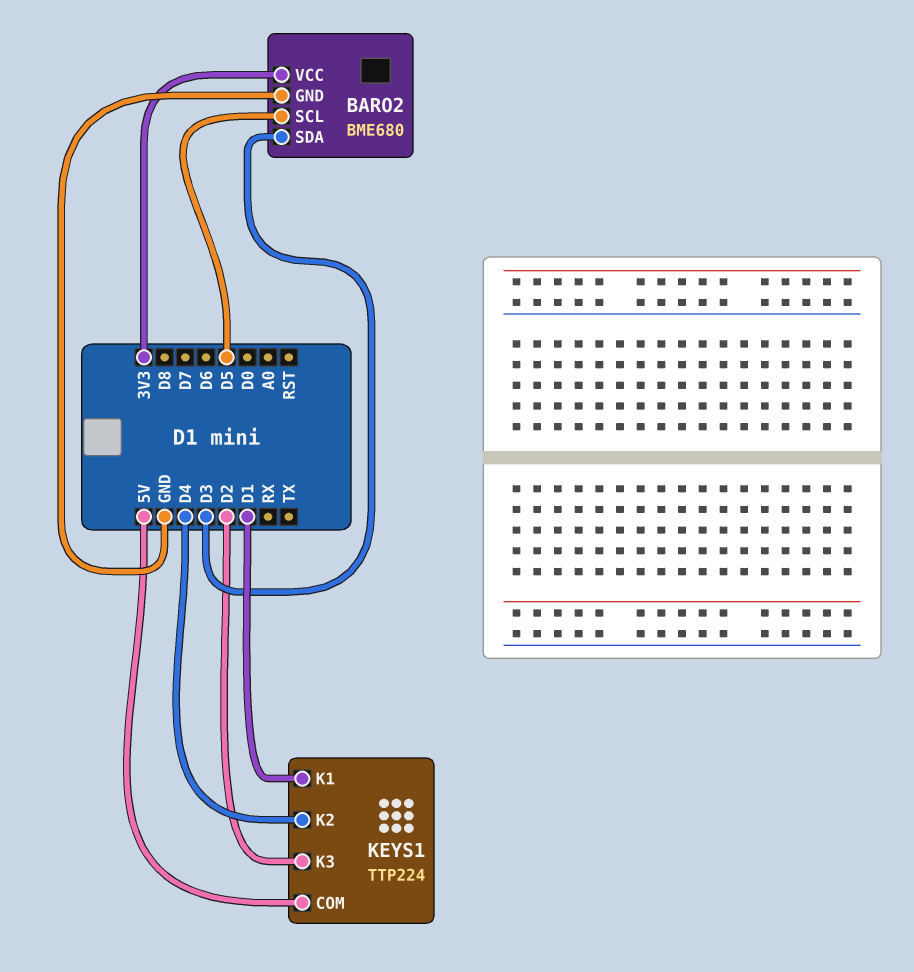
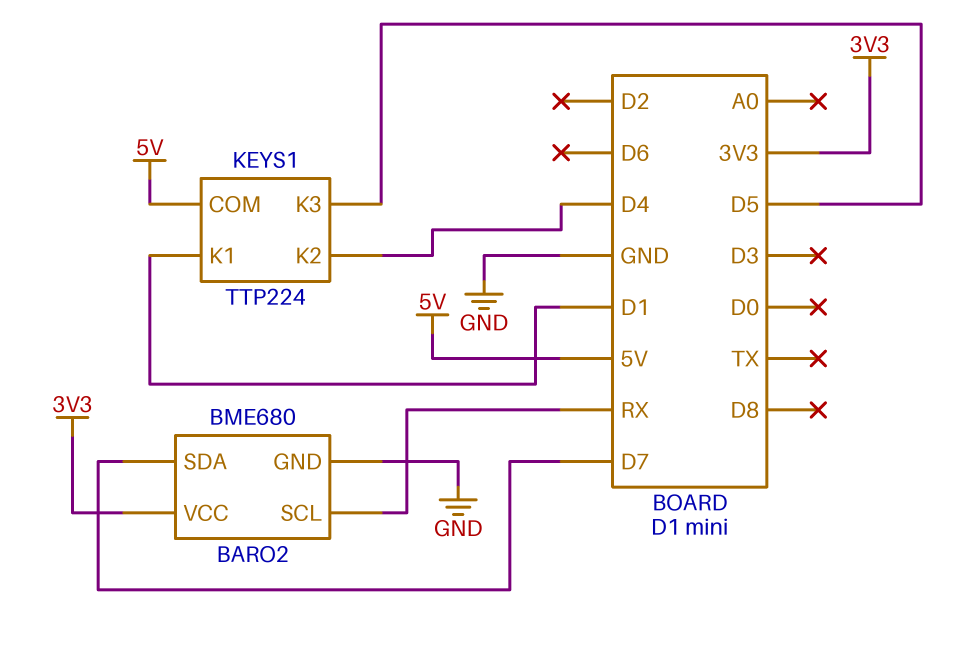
BARO2 pin SCL: D5 -> RX
BARO2 pin SDA: D3 -> D7
KEYS1 pin K3: D2 -> D5

